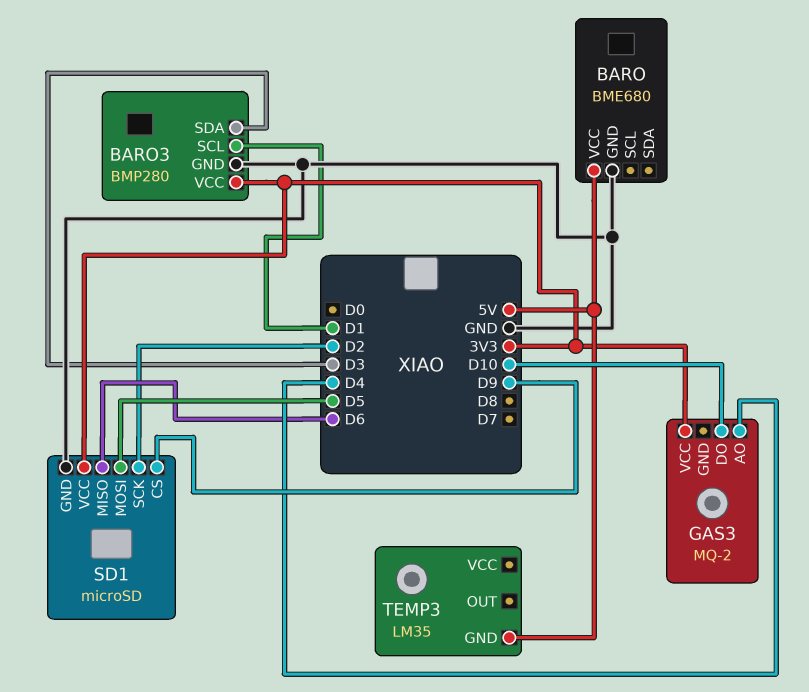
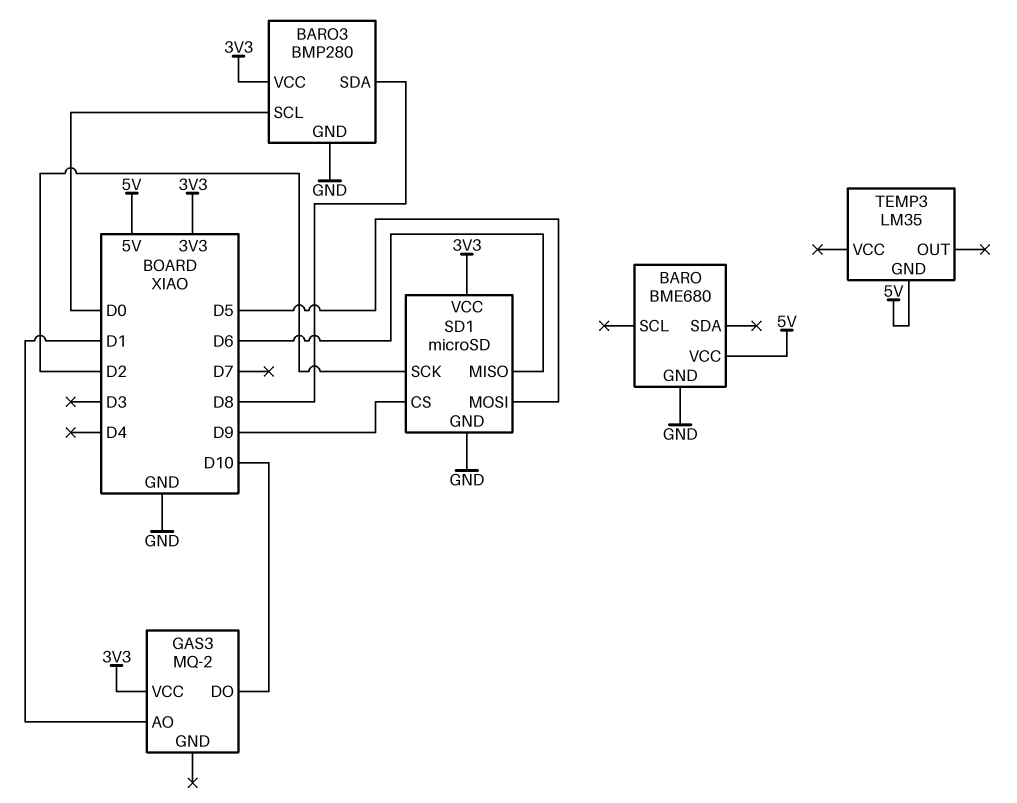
BARO3 pin SCL: D1 -> D0
BARO3 pin SDA: D3 -> D8
GAS3 pin AO: D4 -> D1

